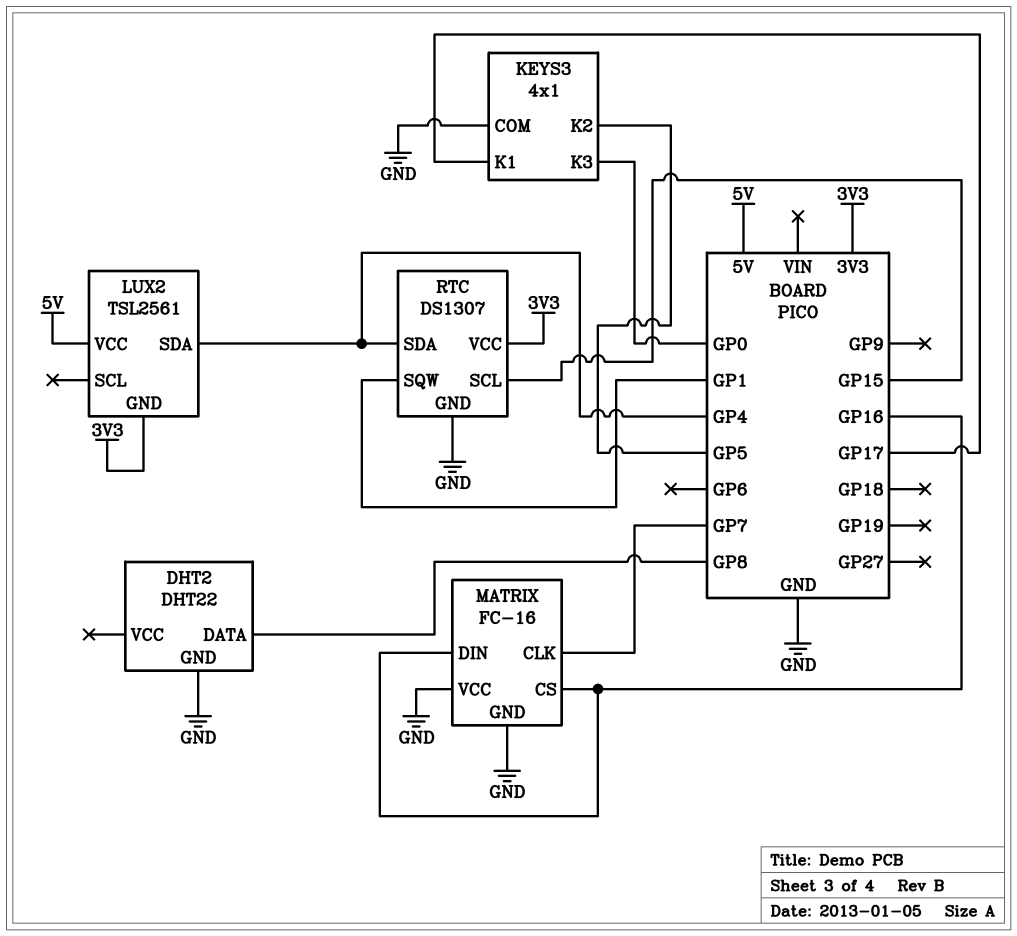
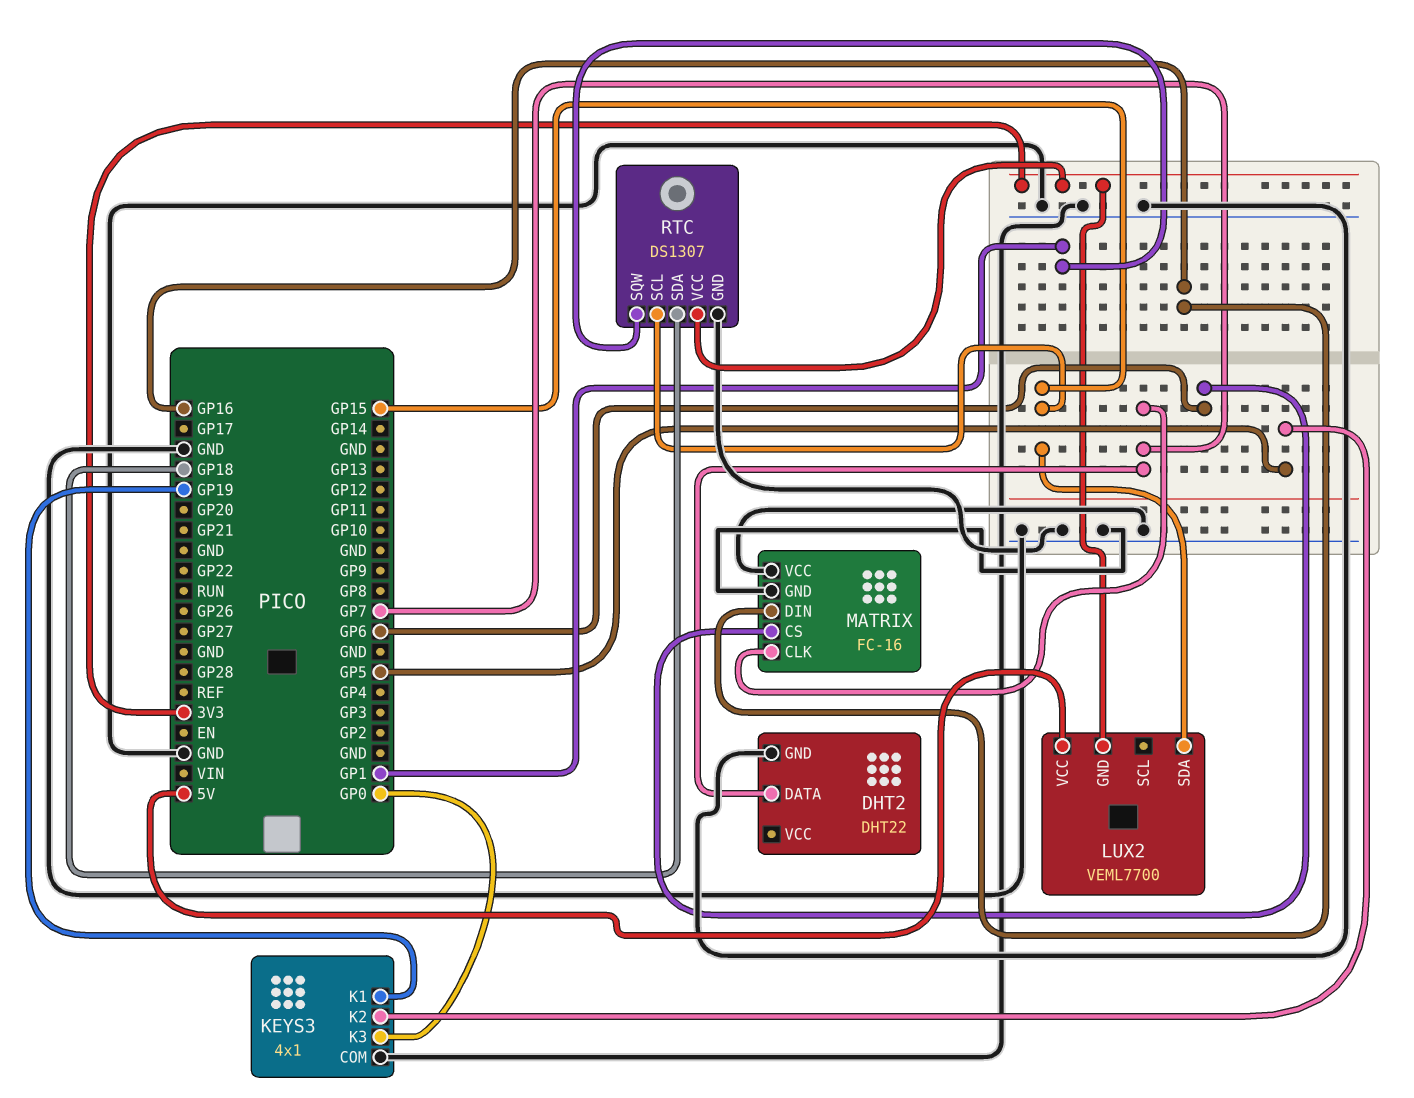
DHT2 pin DATA: GP8 -> GP7
KEYS3 pin K1: GP17 -> GP19
LUX2: TSL2561 -> VEML7700
LUX2 pin SDA: GP4 -> GP15
MATRIX pin CS: GP16 -> GP6
RTC pin SDA: GP4 -> GP18

